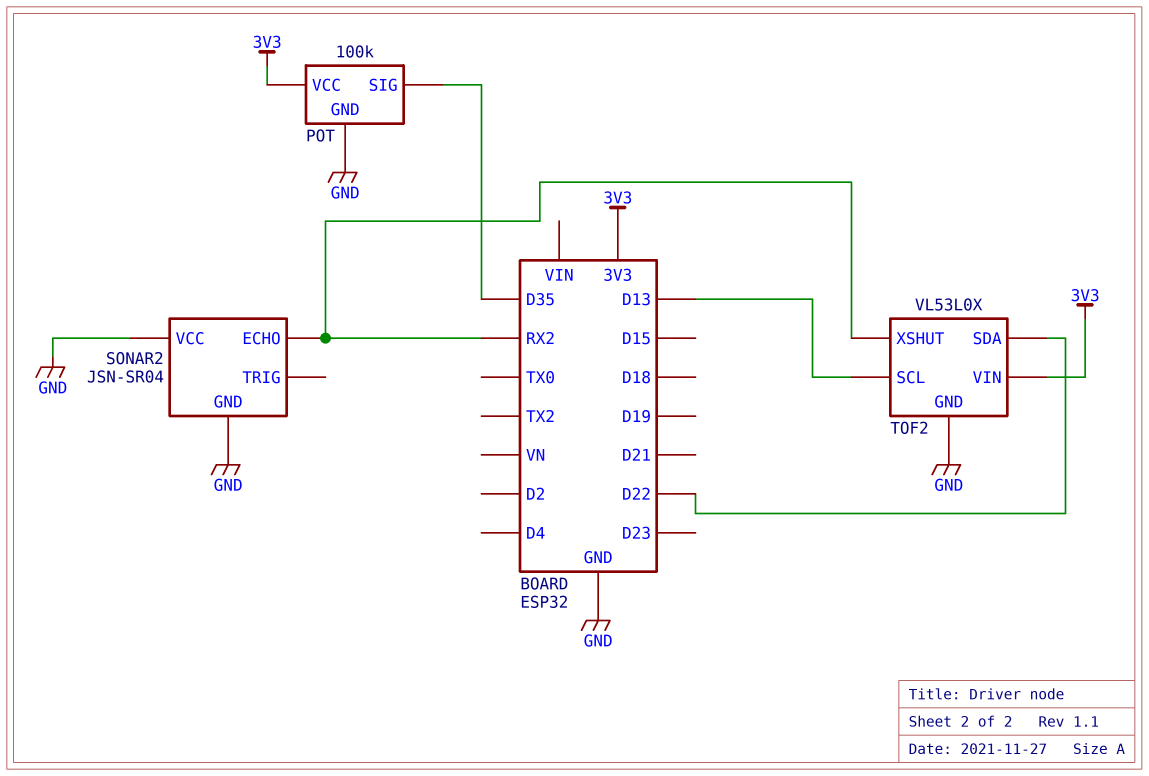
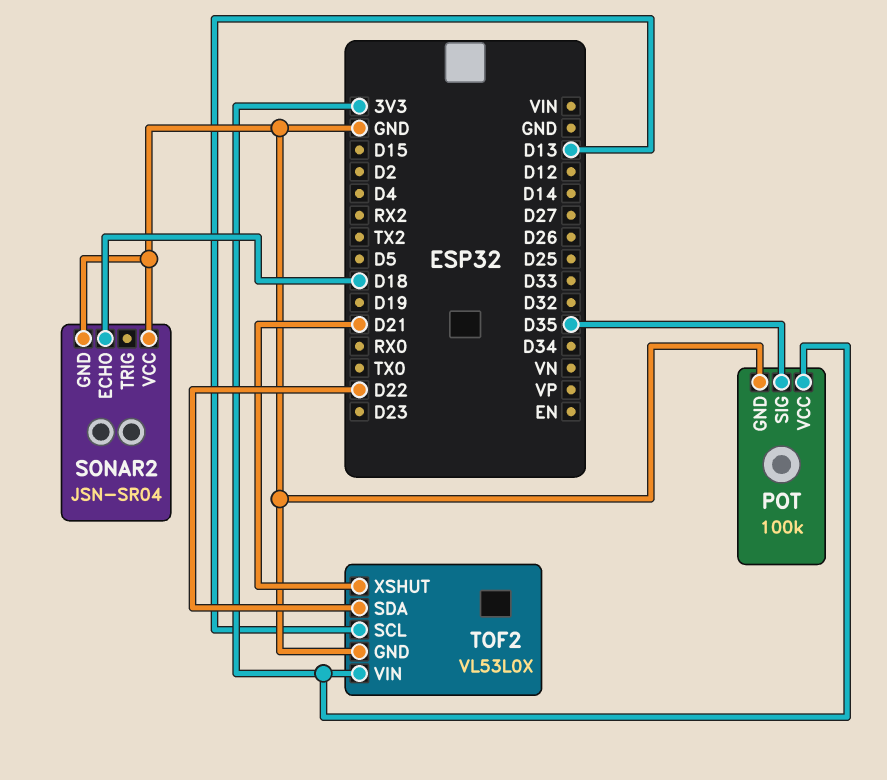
SONAR2 pin ECHO: RX2 -> D18
TOF2 pin XSHUT: RX2 -> D21

